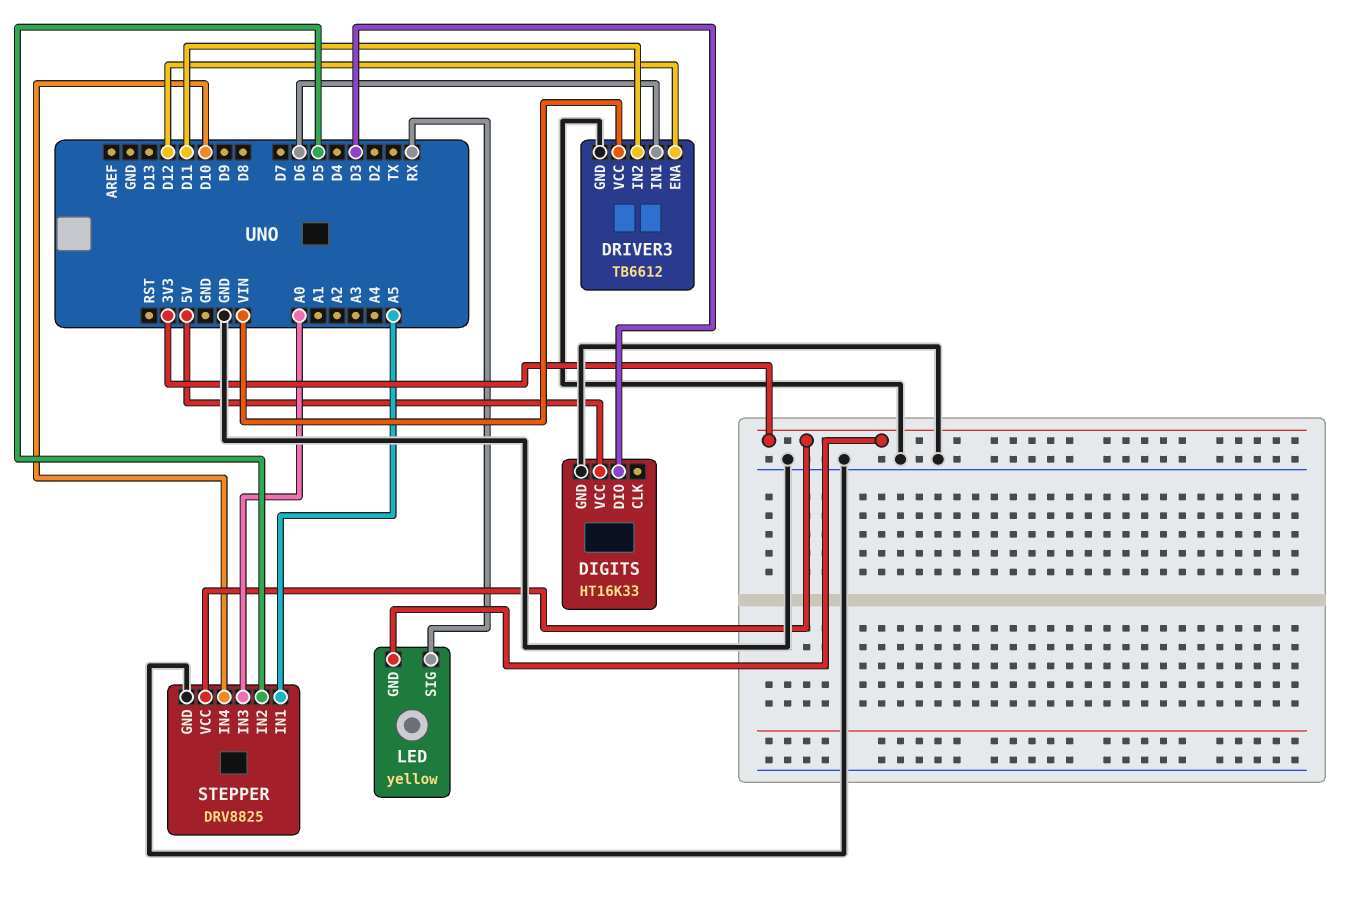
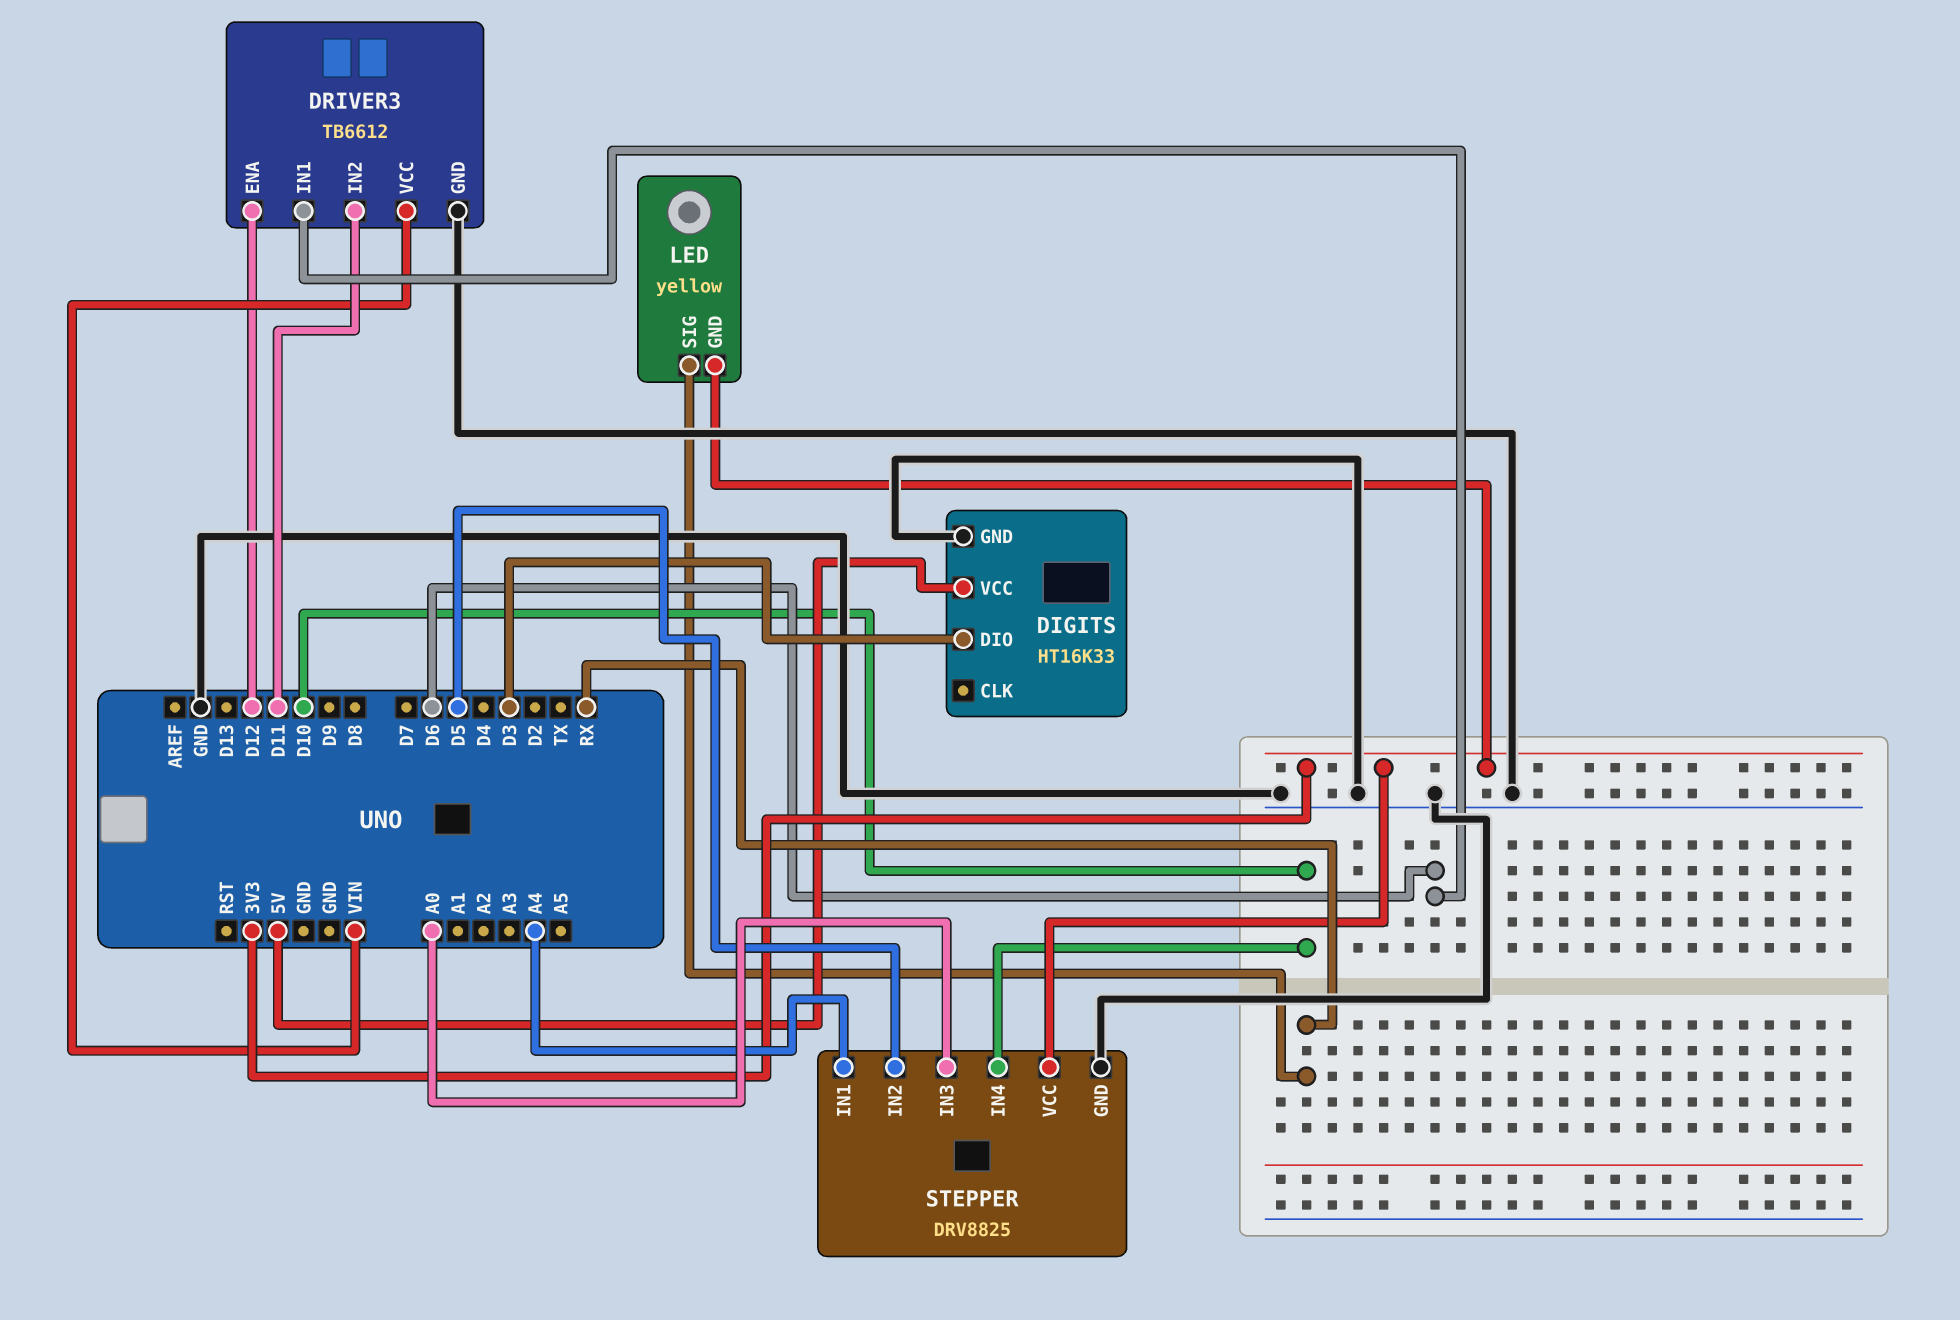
STEPPER pin IN1: A5 -> A4

